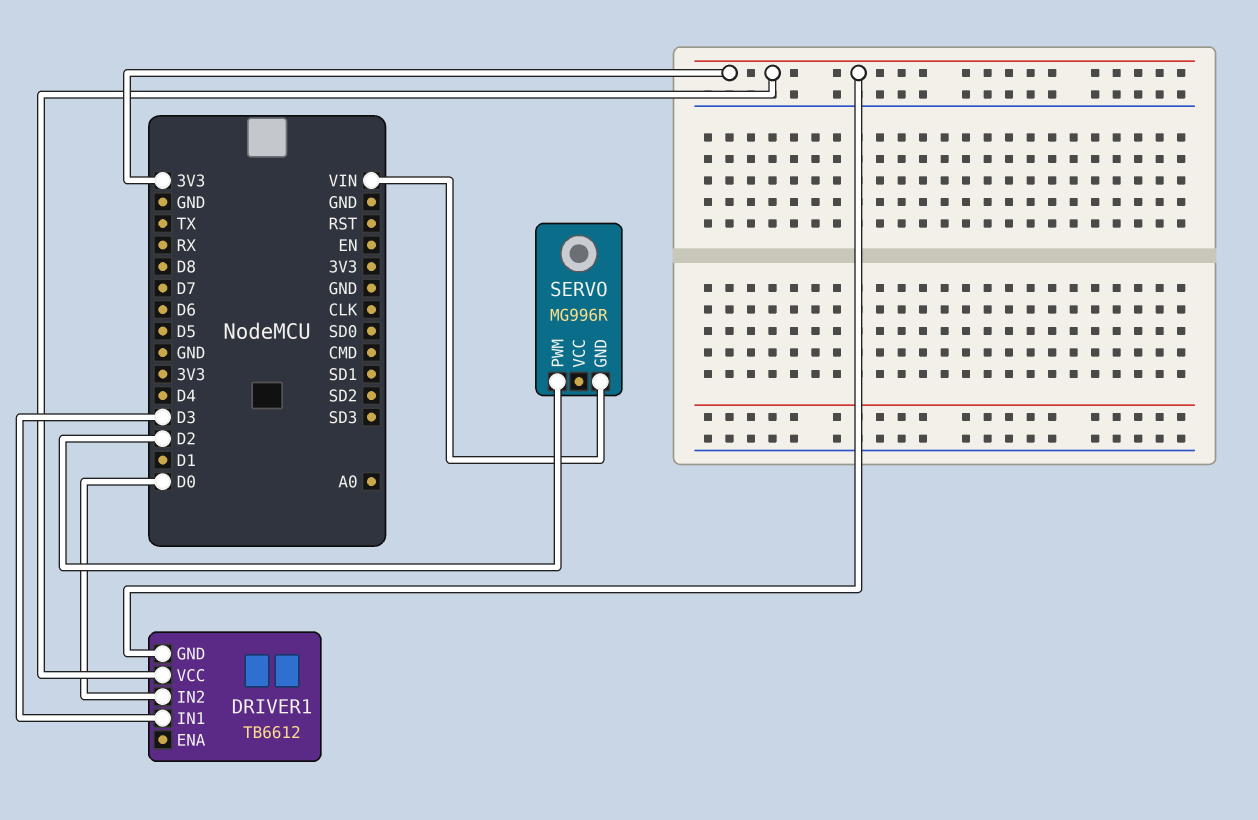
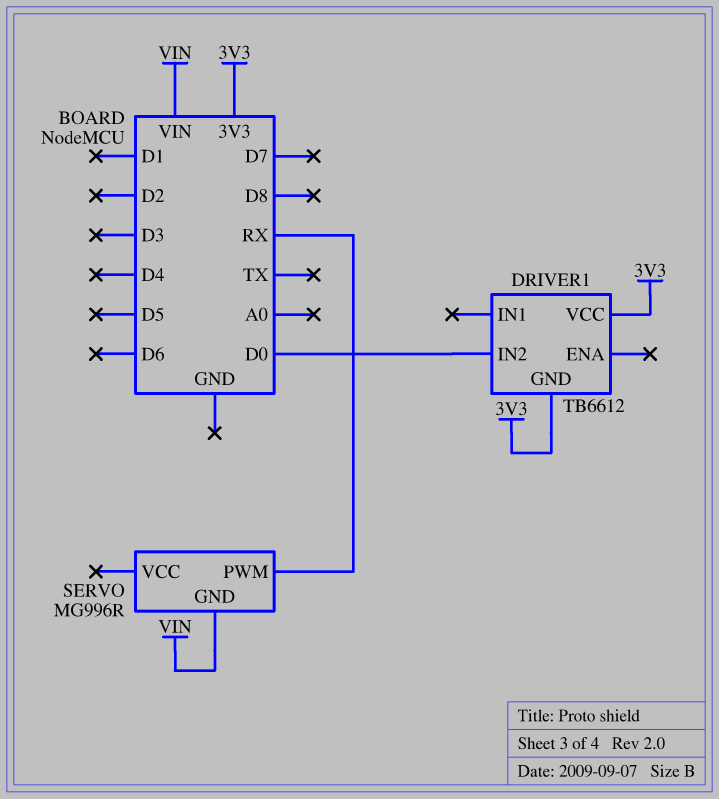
DRIVER1 pin IN1: D3 -> none
SERVO pin PWM: D2 -> RX

